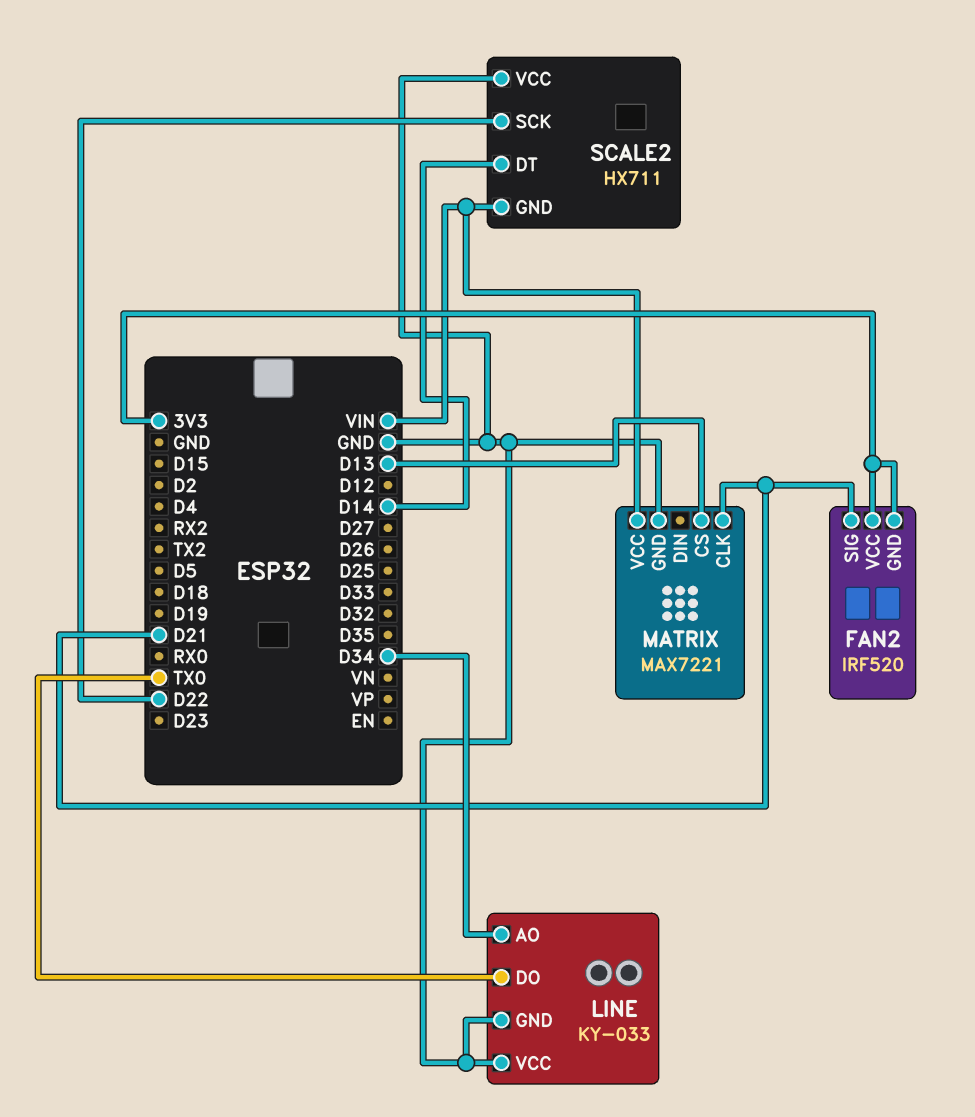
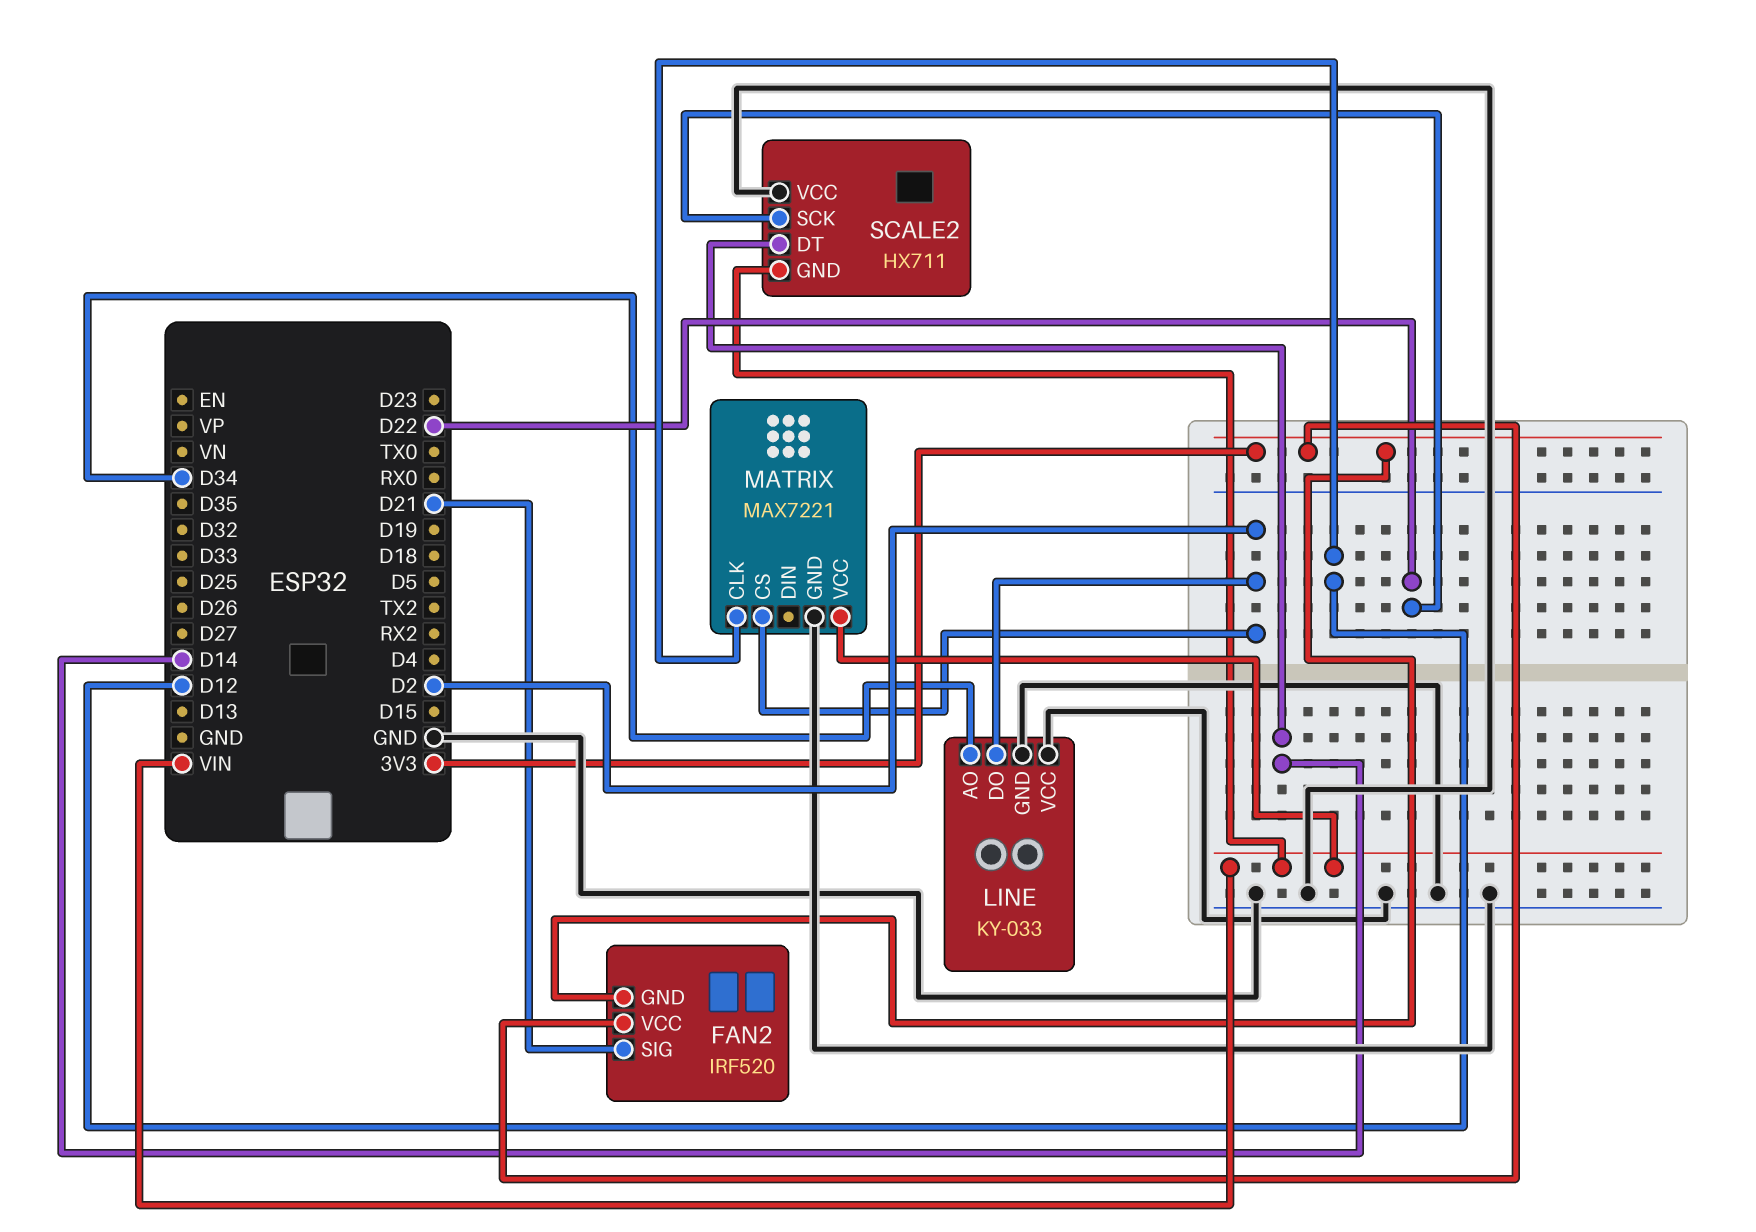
LINE pin DO: TX0 -> D2
MATRIX pin CLK: D21 -> D12
MATRIX pin CS: D13 -> D2

